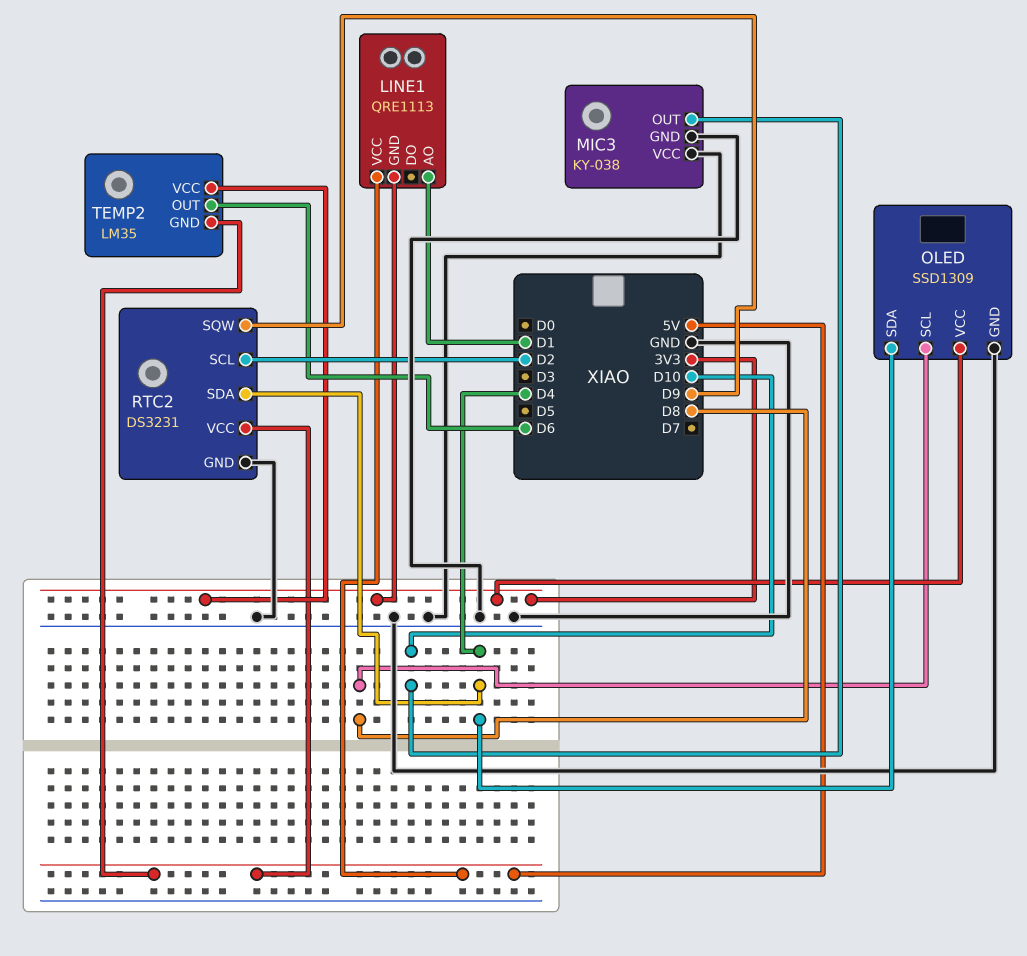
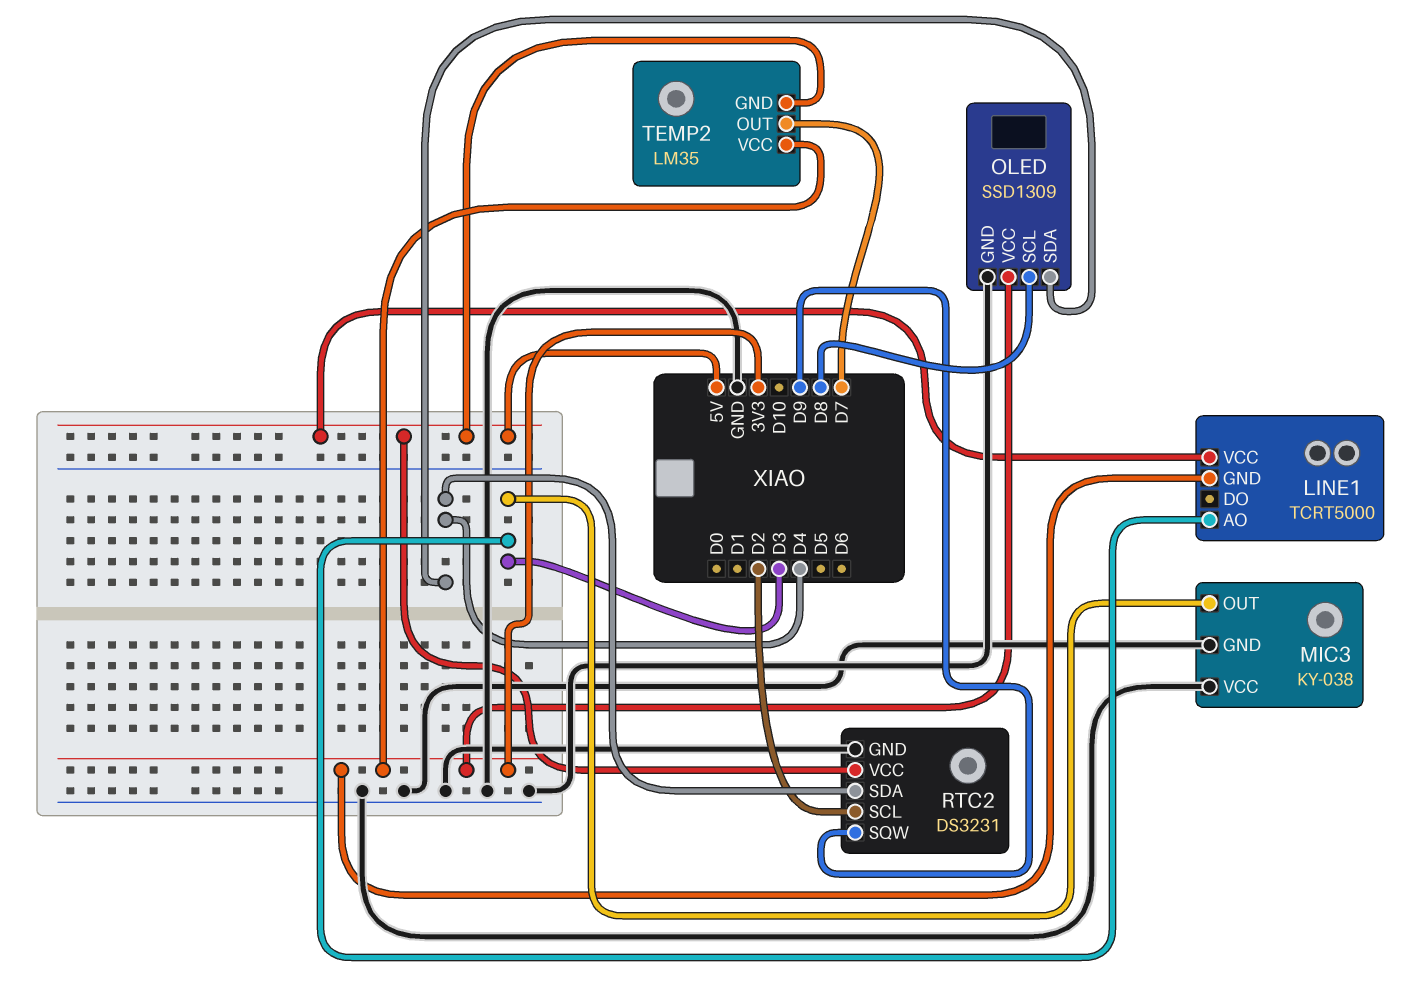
LINE1: QRE1113 -> TCRT5000
LINE1 pin AO: D1 -> D3
MIC3 pin OUT: D10 -> D3
TEMP2 pin OUT: D6 -> D7

